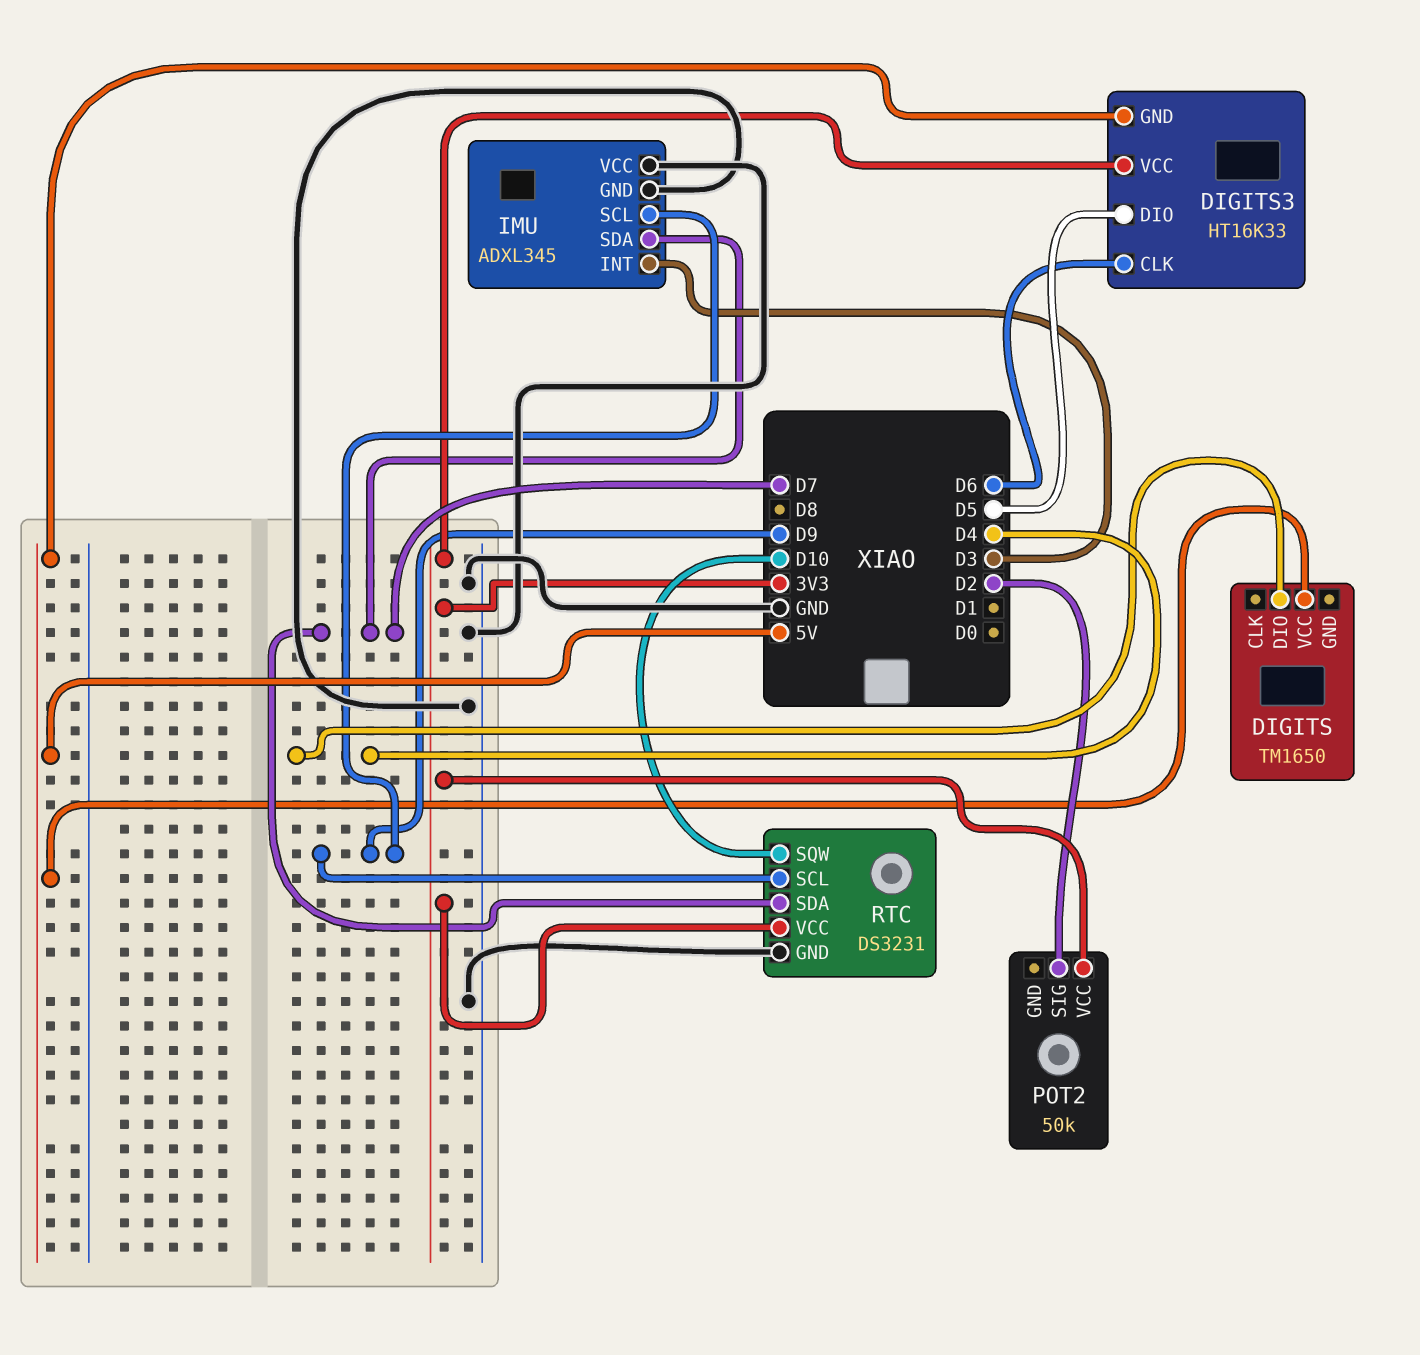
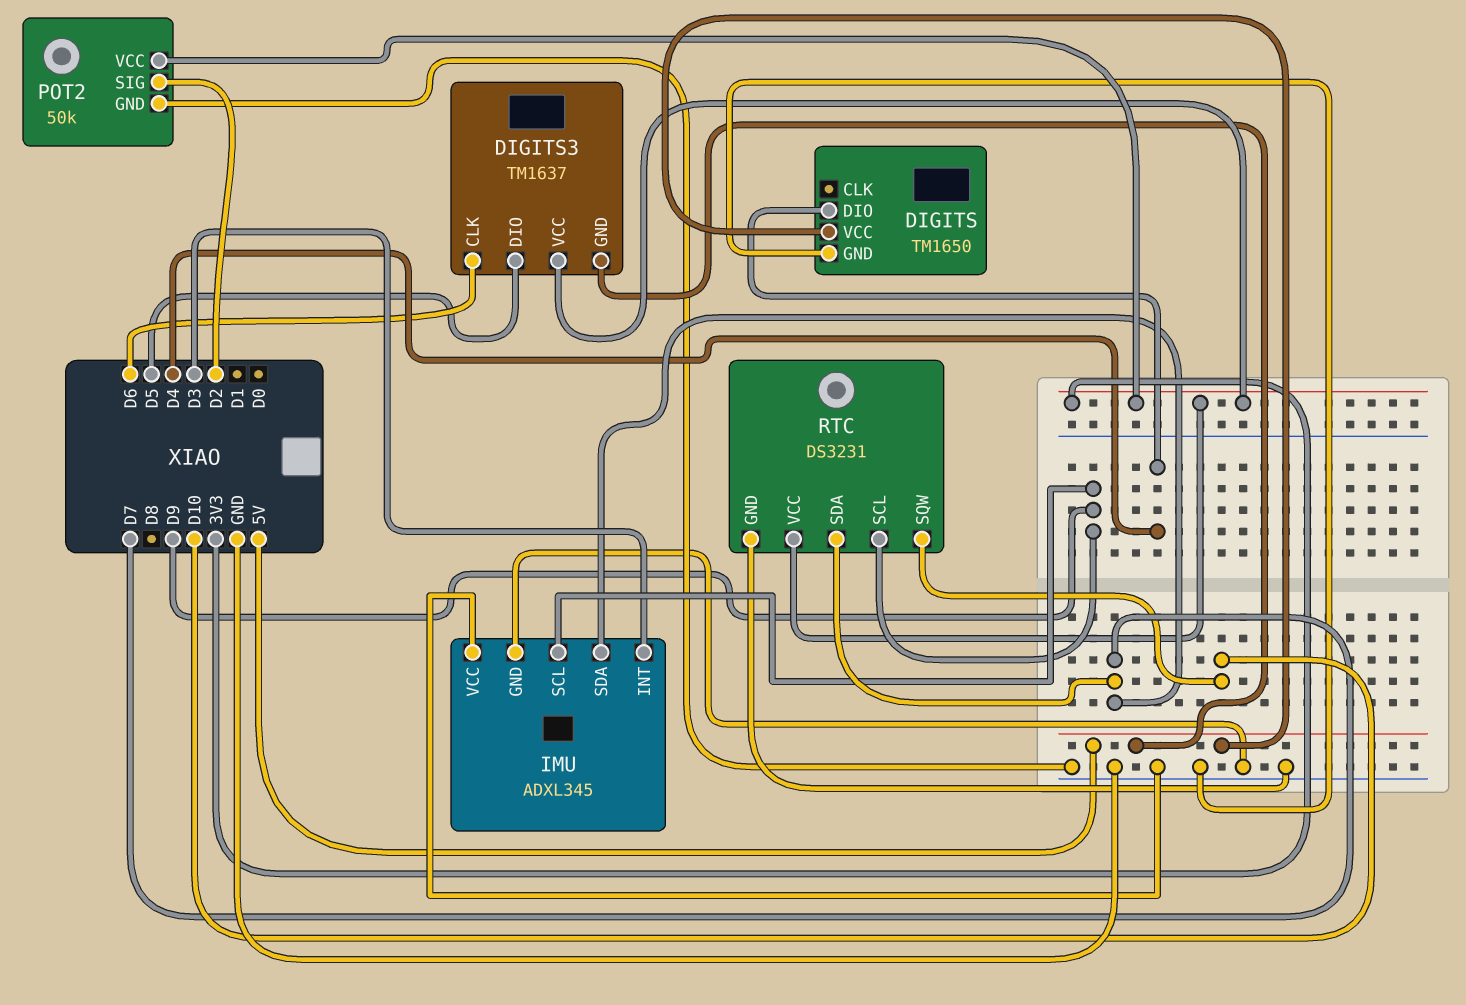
DIGITS pin GND: none -> GND
DIGITS3: HT16K33 -> TM1637
POT2 pin GND: none -> GND

